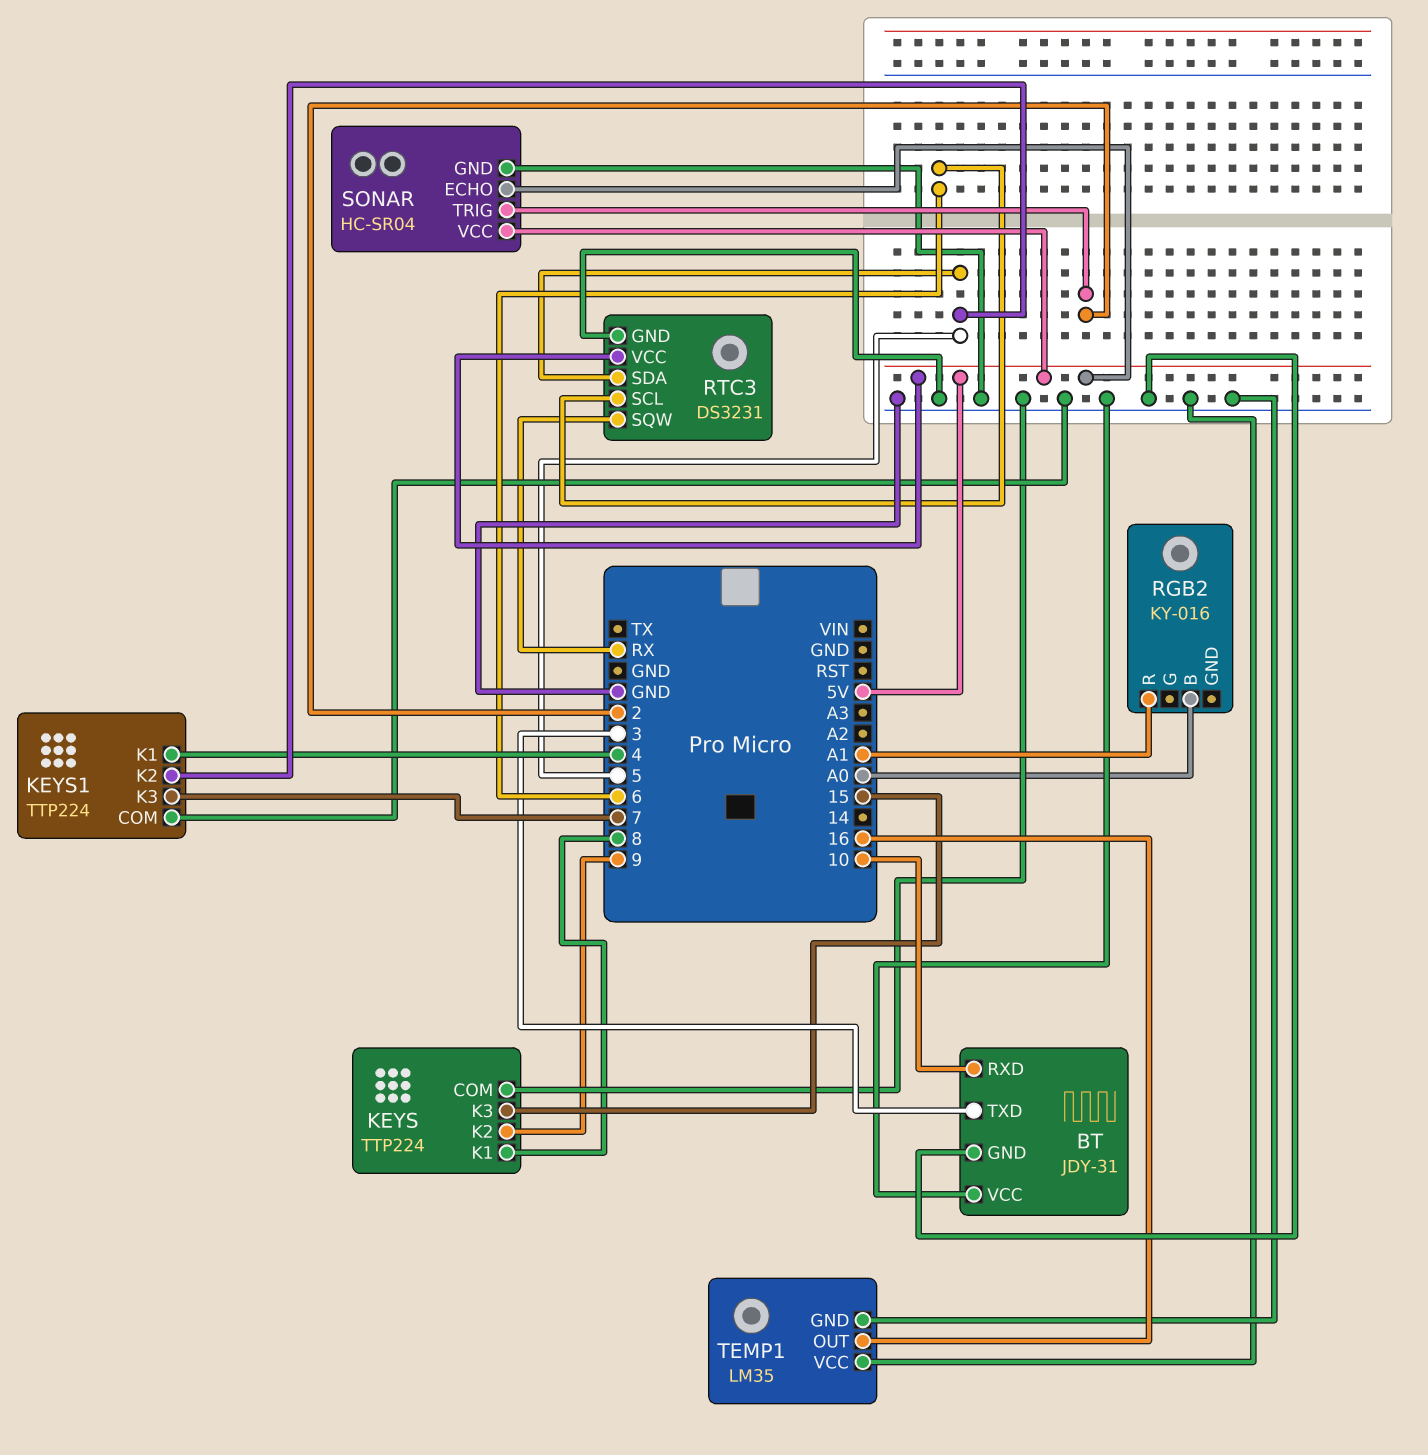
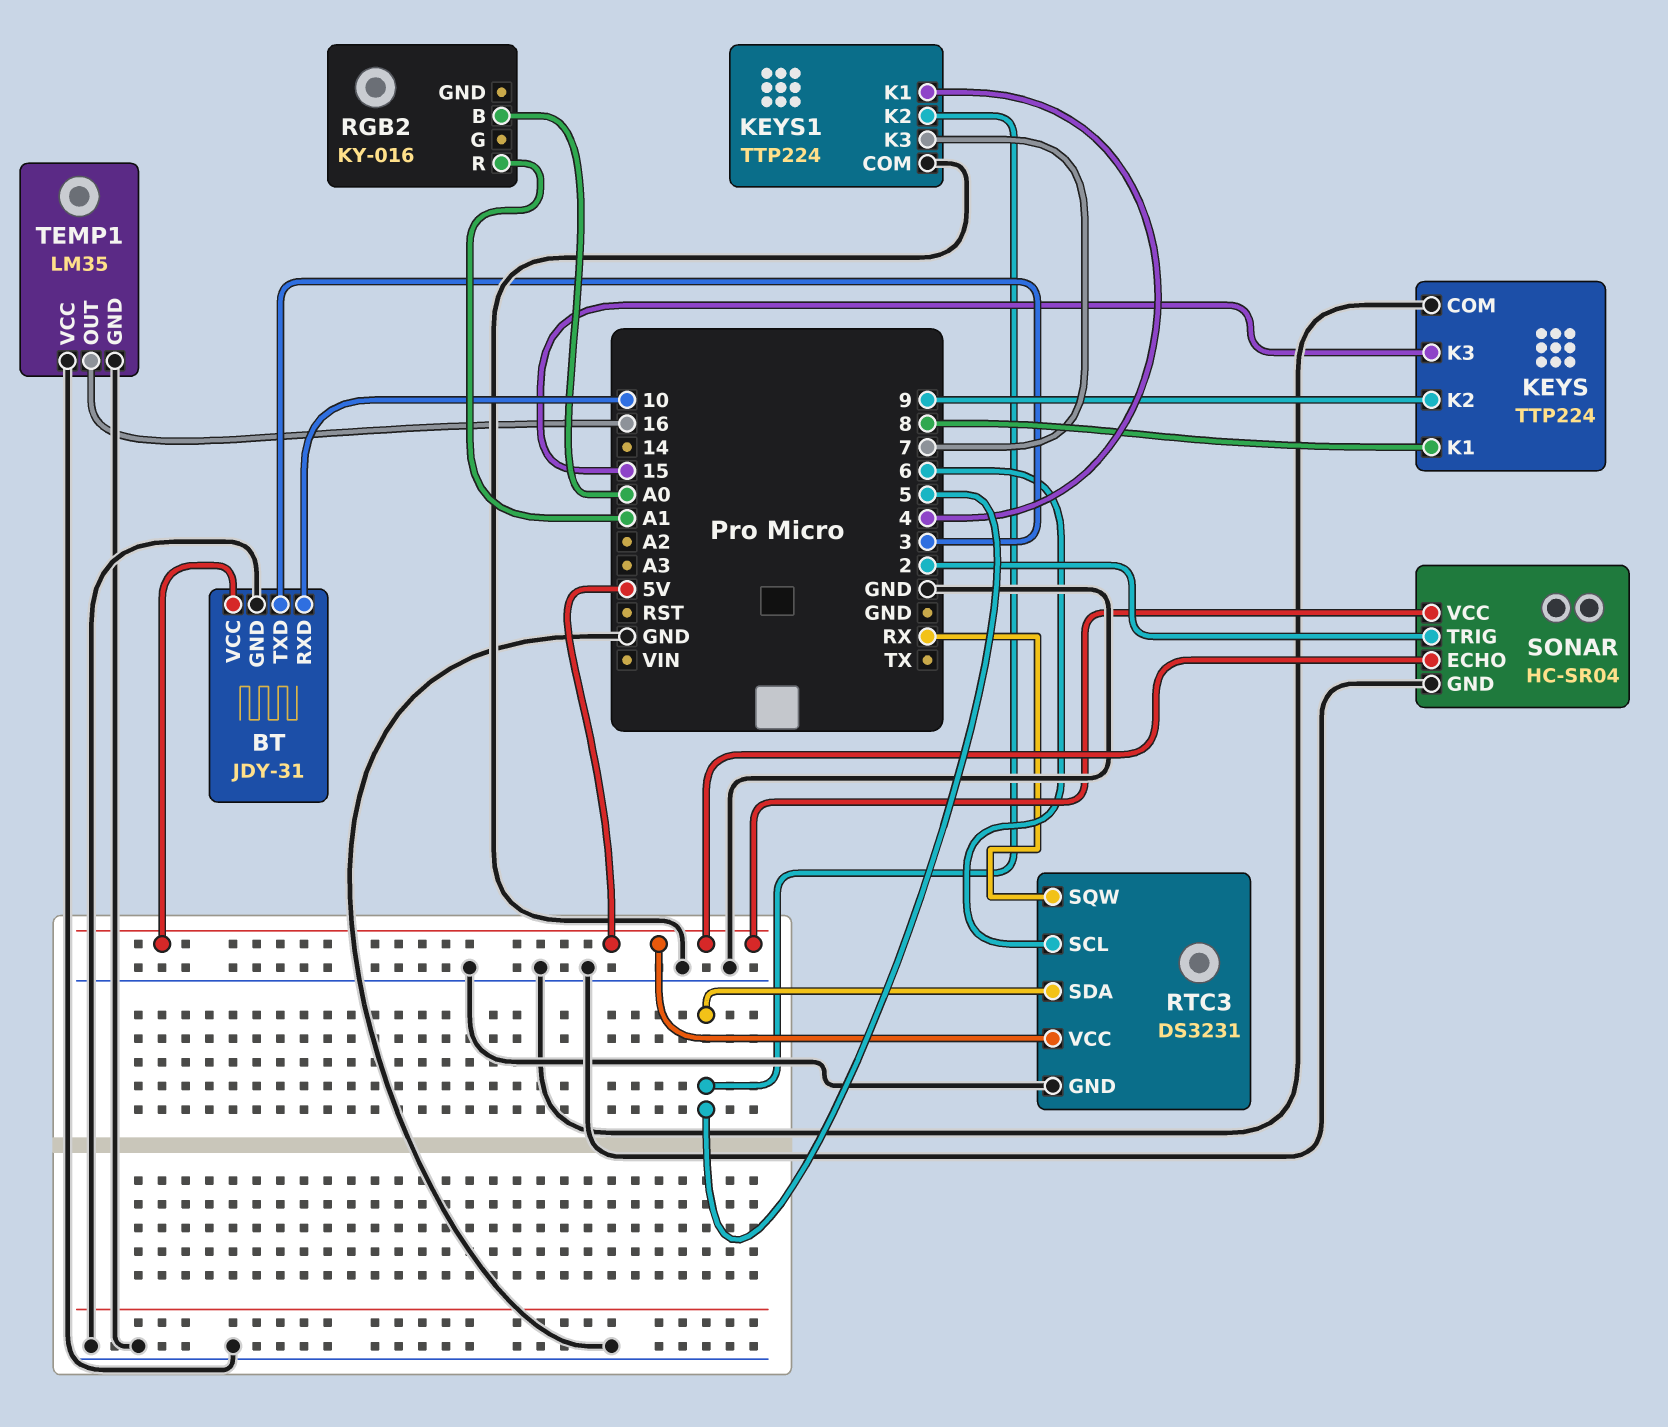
BT pin VCC: GND -> 5V

